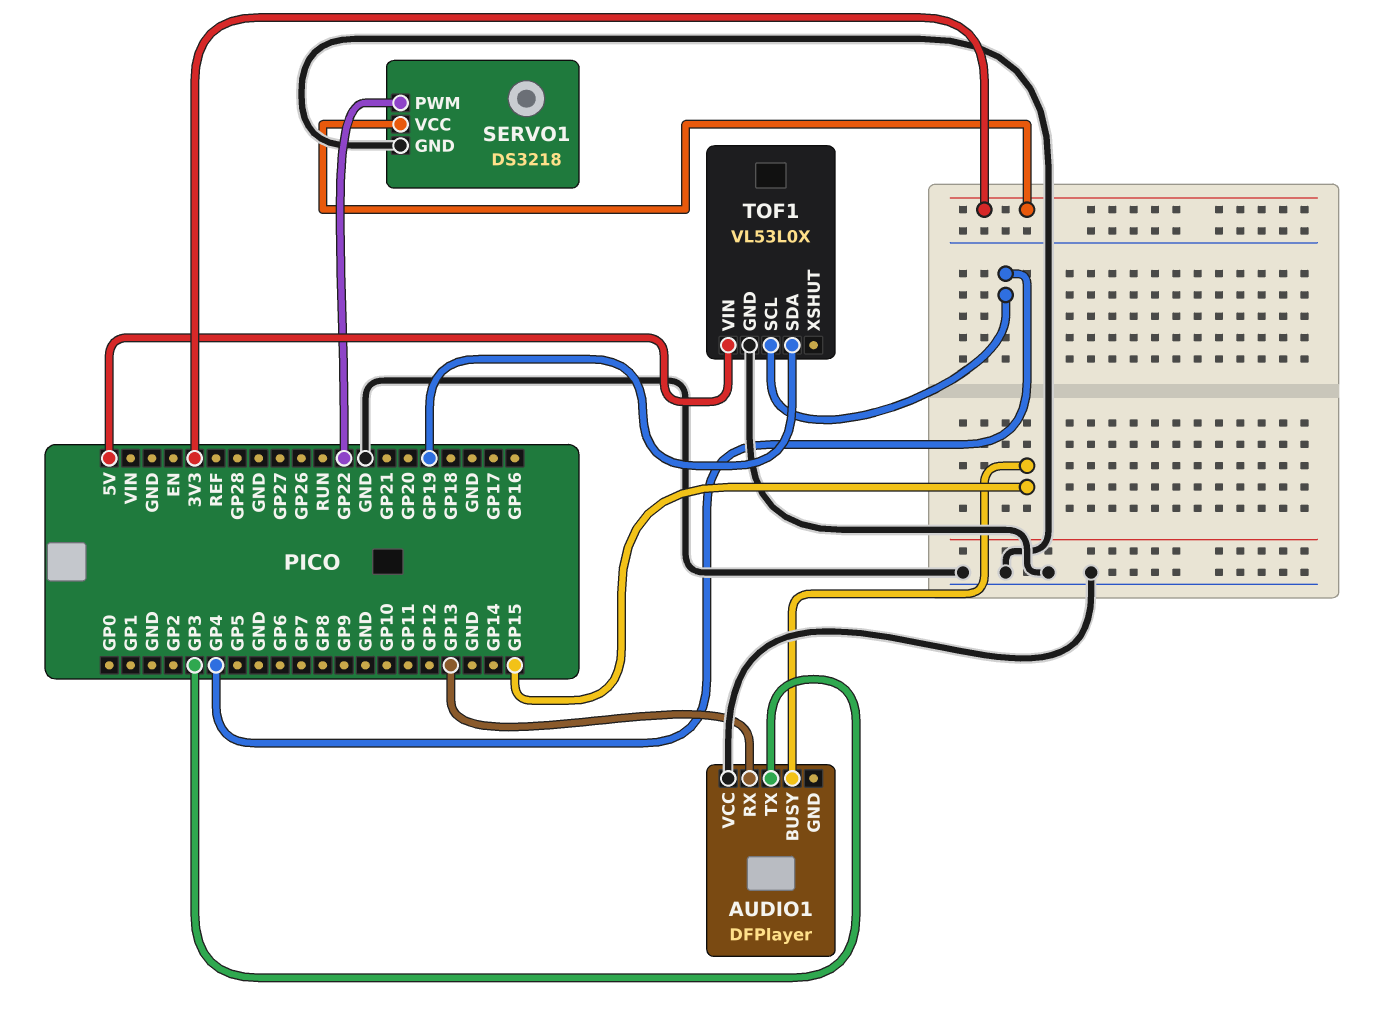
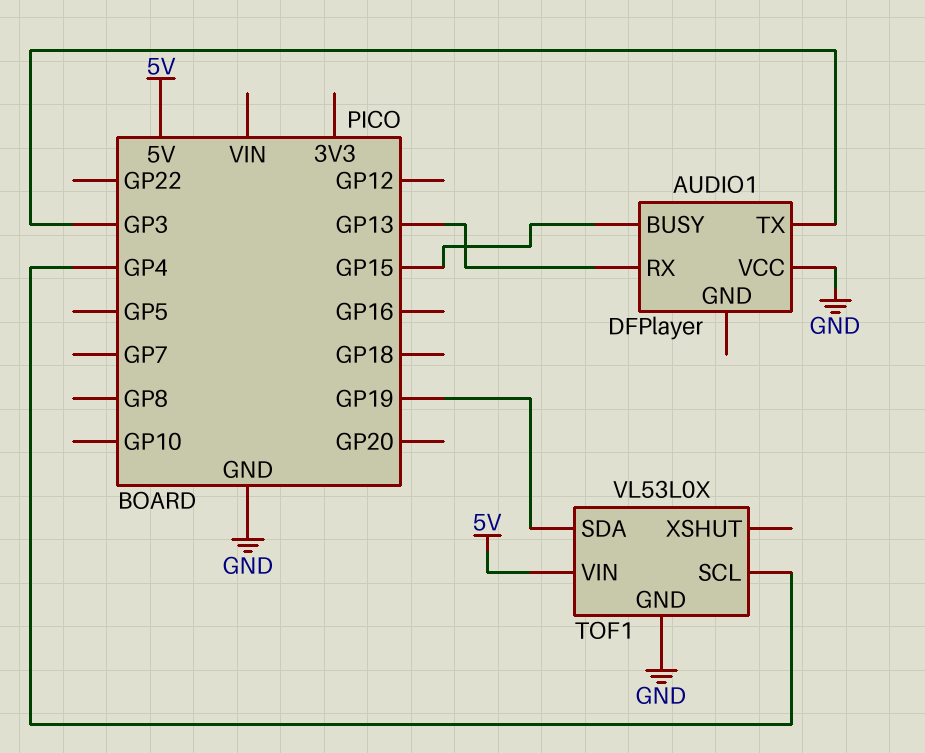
SERVO1: DS3218 -> none
SERVO1 pin GND: GND -> none
SERVO1 pin PWM: GP22 -> none
SERVO1 pin VCC: 3V3 -> none

